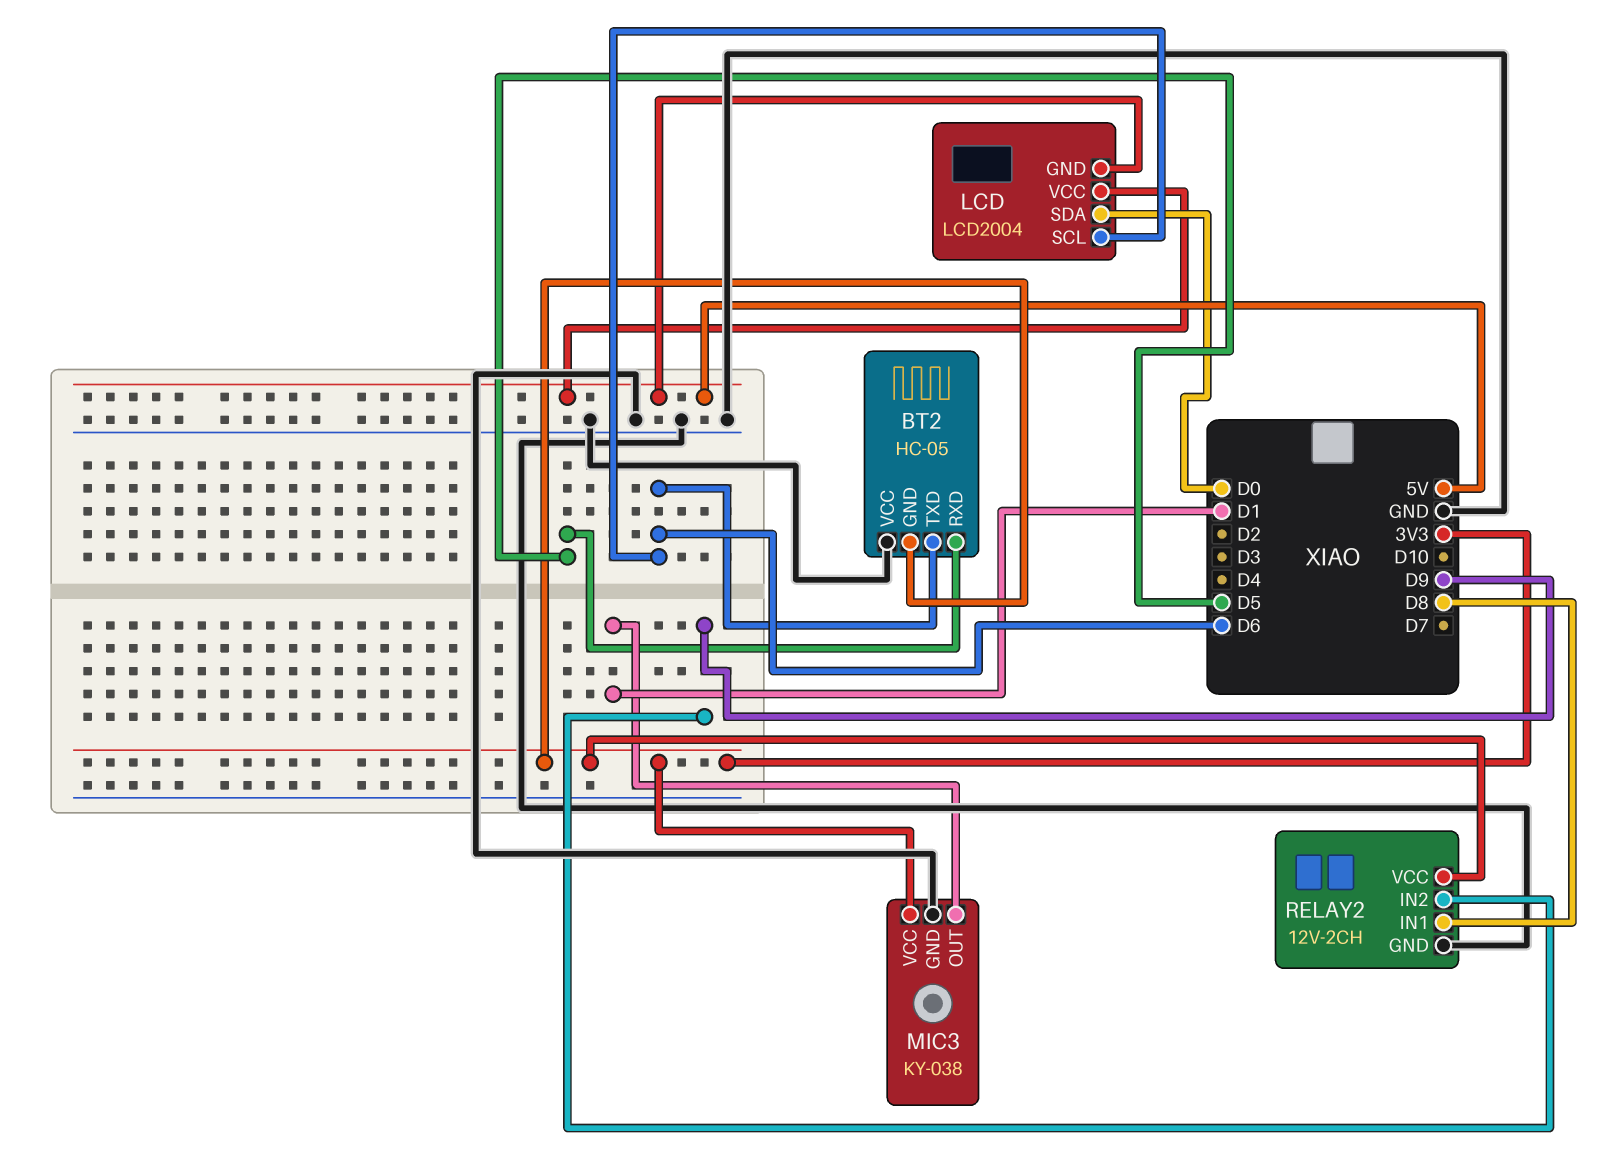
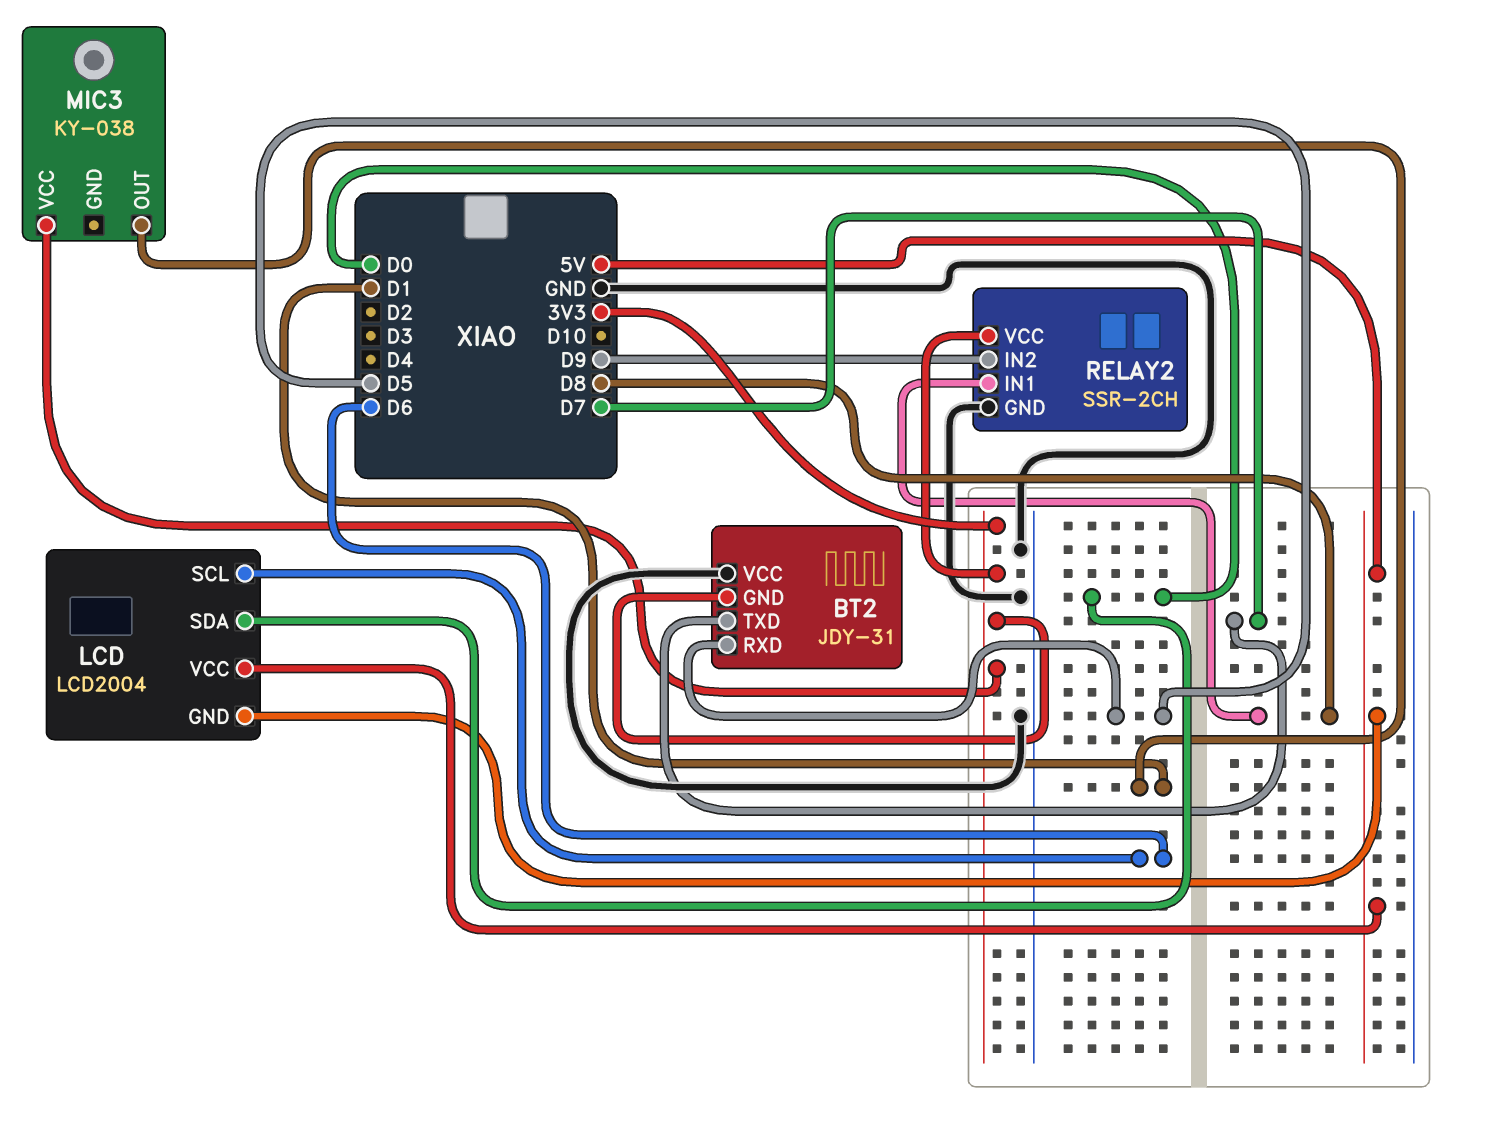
BT2: HC-05 -> JDY-31
BT2 pin TXD: D6 -> D7
MIC3 pin GND: GND -> none
RELAY2: 12V-2CH -> SSR-2CH

